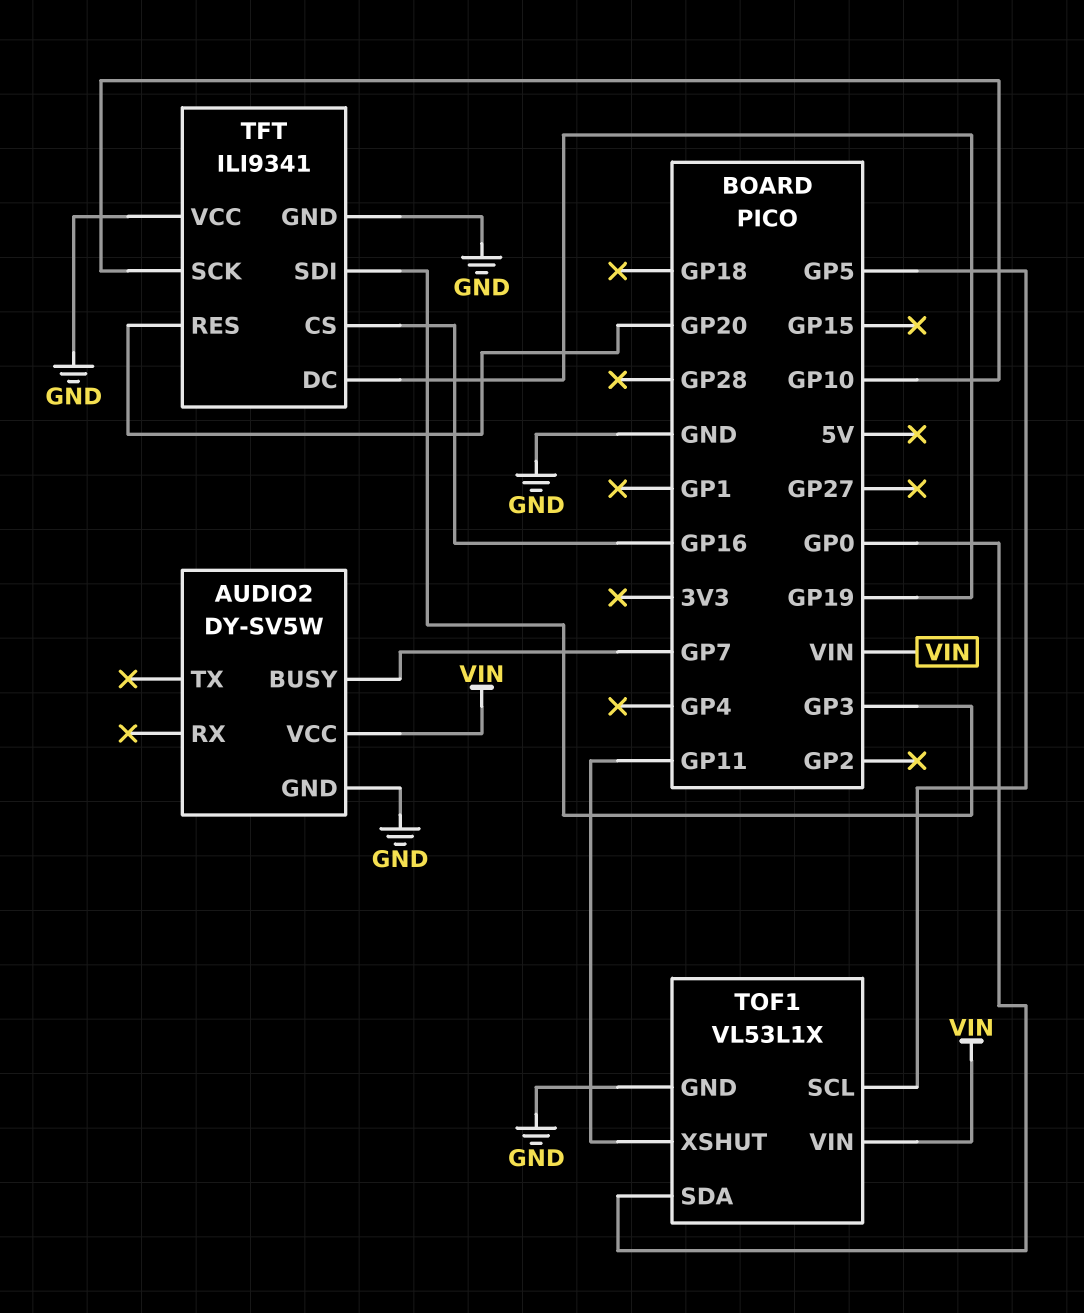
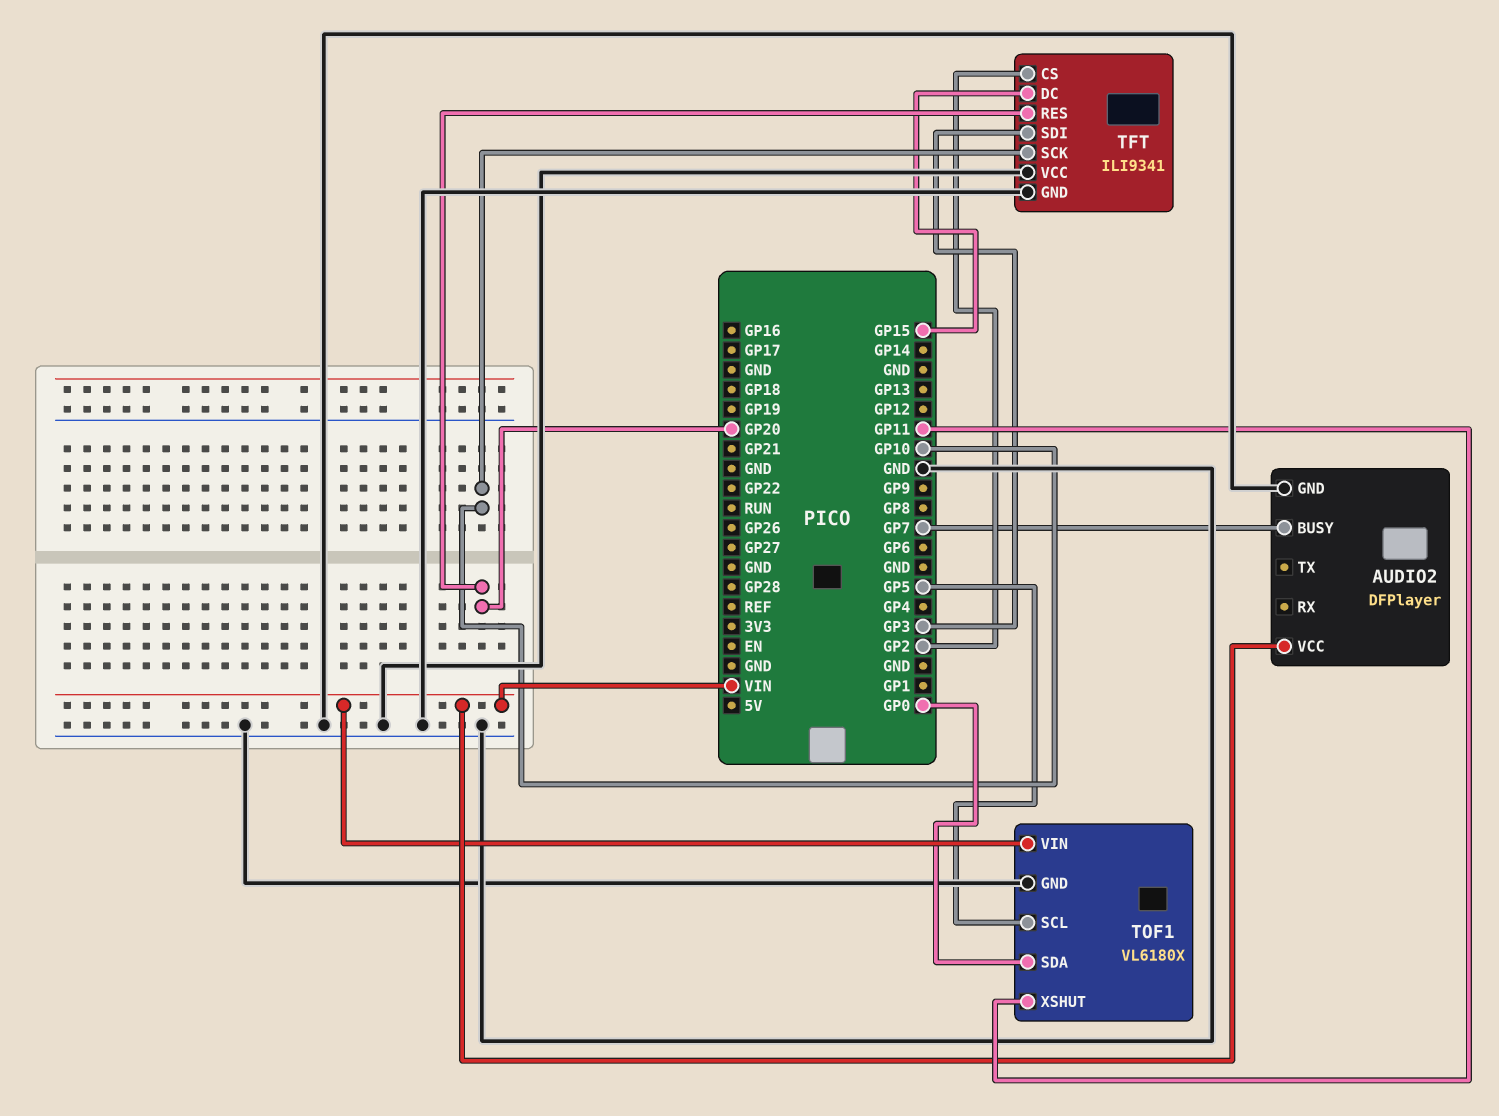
AUDIO2: DY-SV5W -> DFPlayer
TFT pin CS: GP16 -> GP2
TFT pin DC: GP19 -> GP15
TOF1: VL53L1X -> VL6180X

